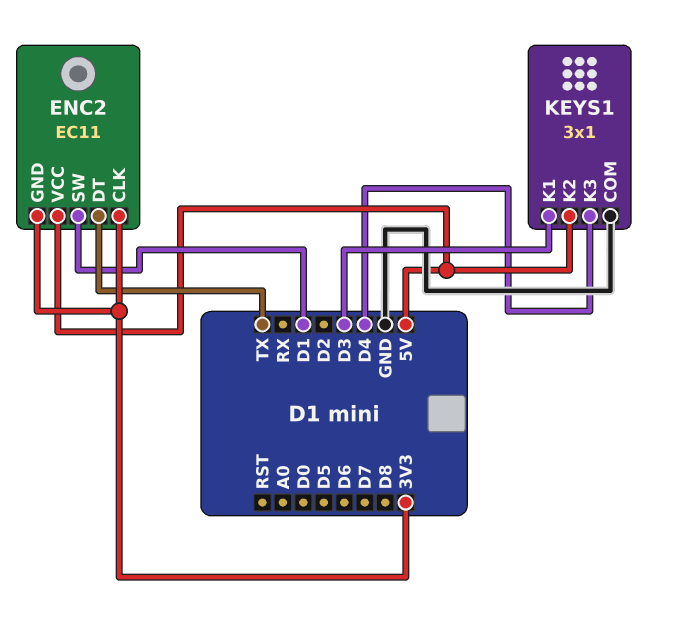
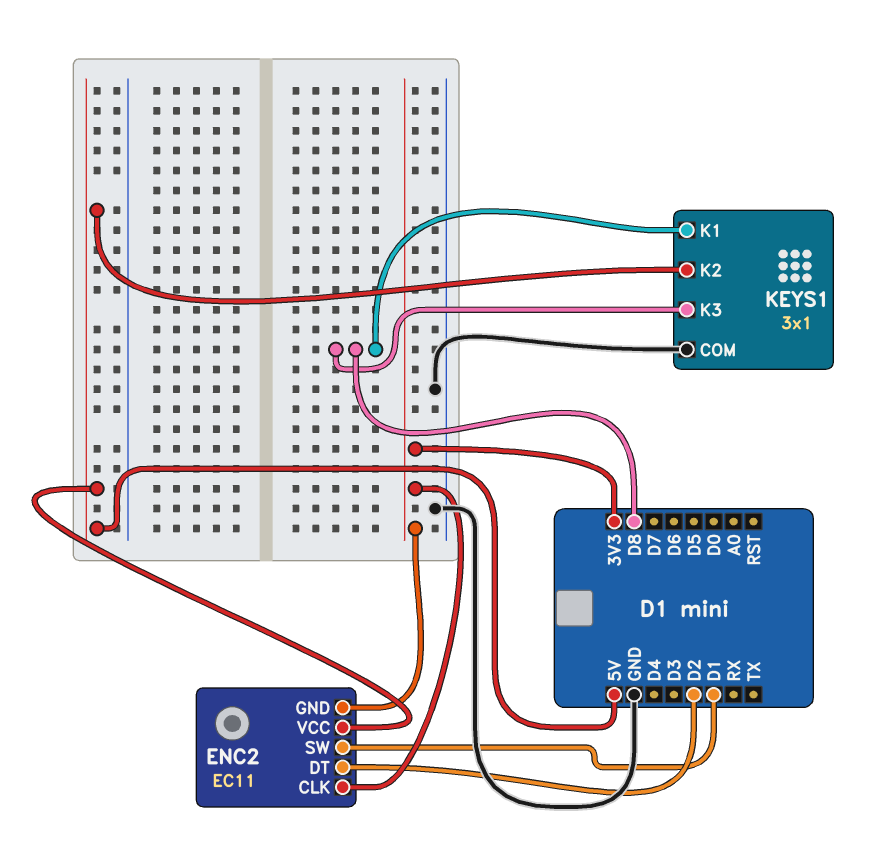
ENC2 pin DT: TX -> D2
KEYS1 pin K1: D3 -> D8
KEYS1 pin K3: D4 -> D8

